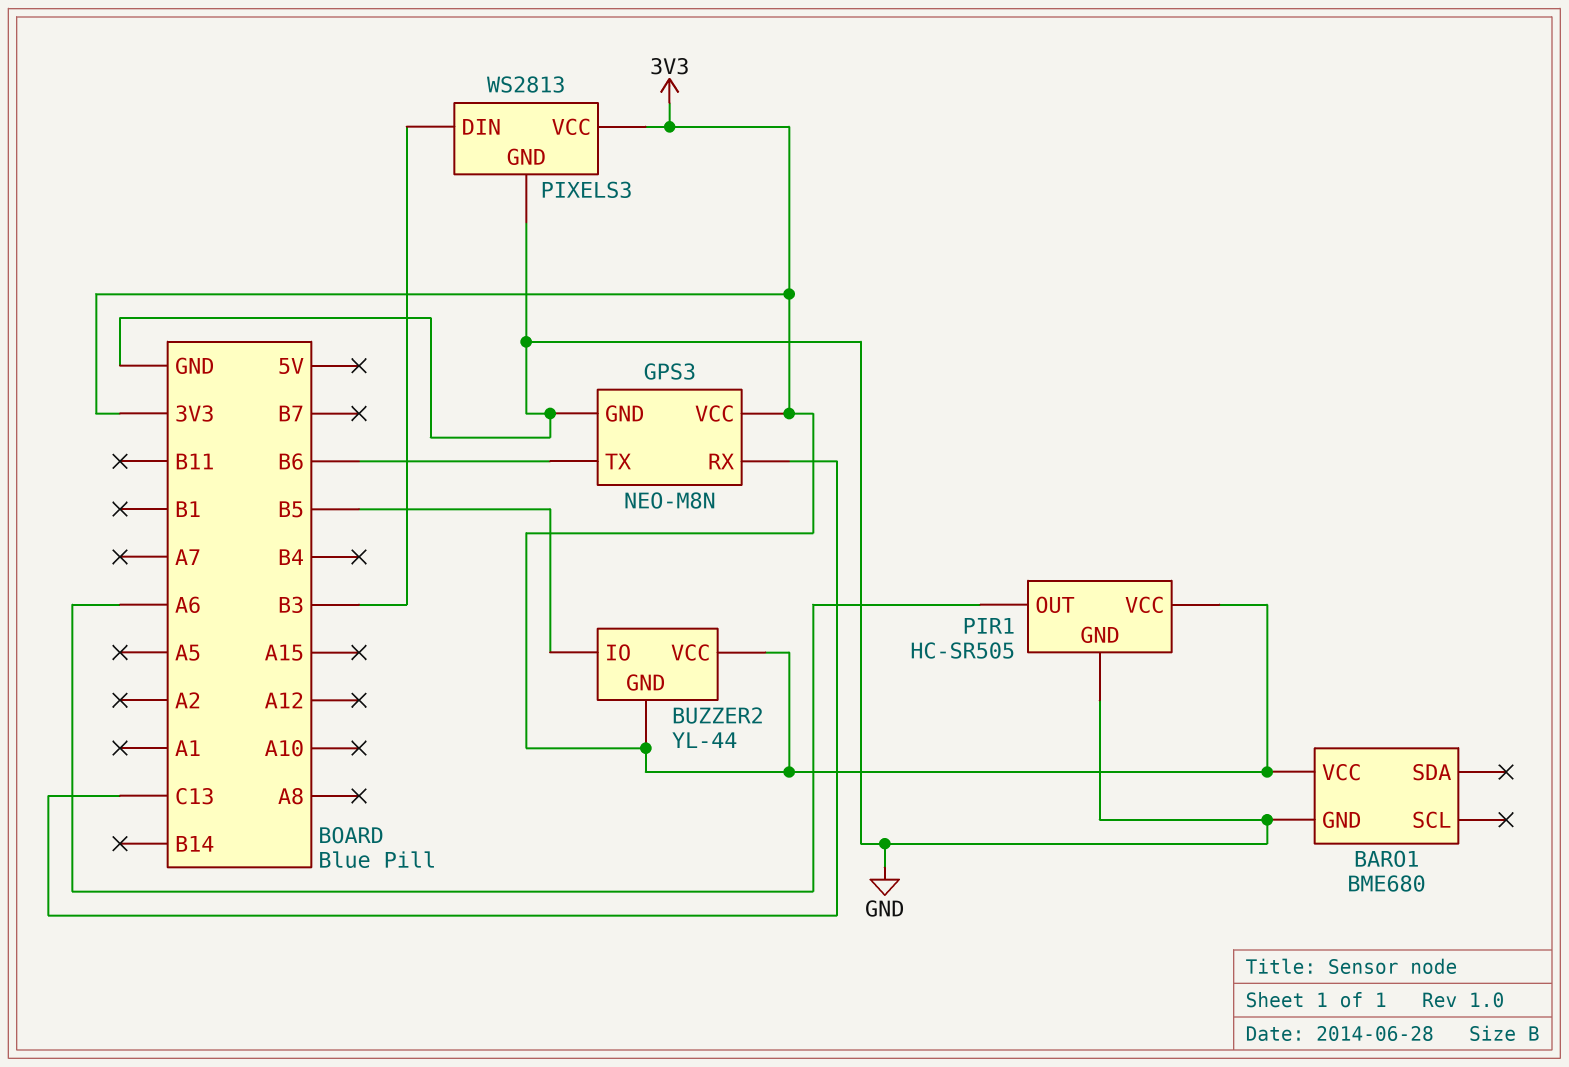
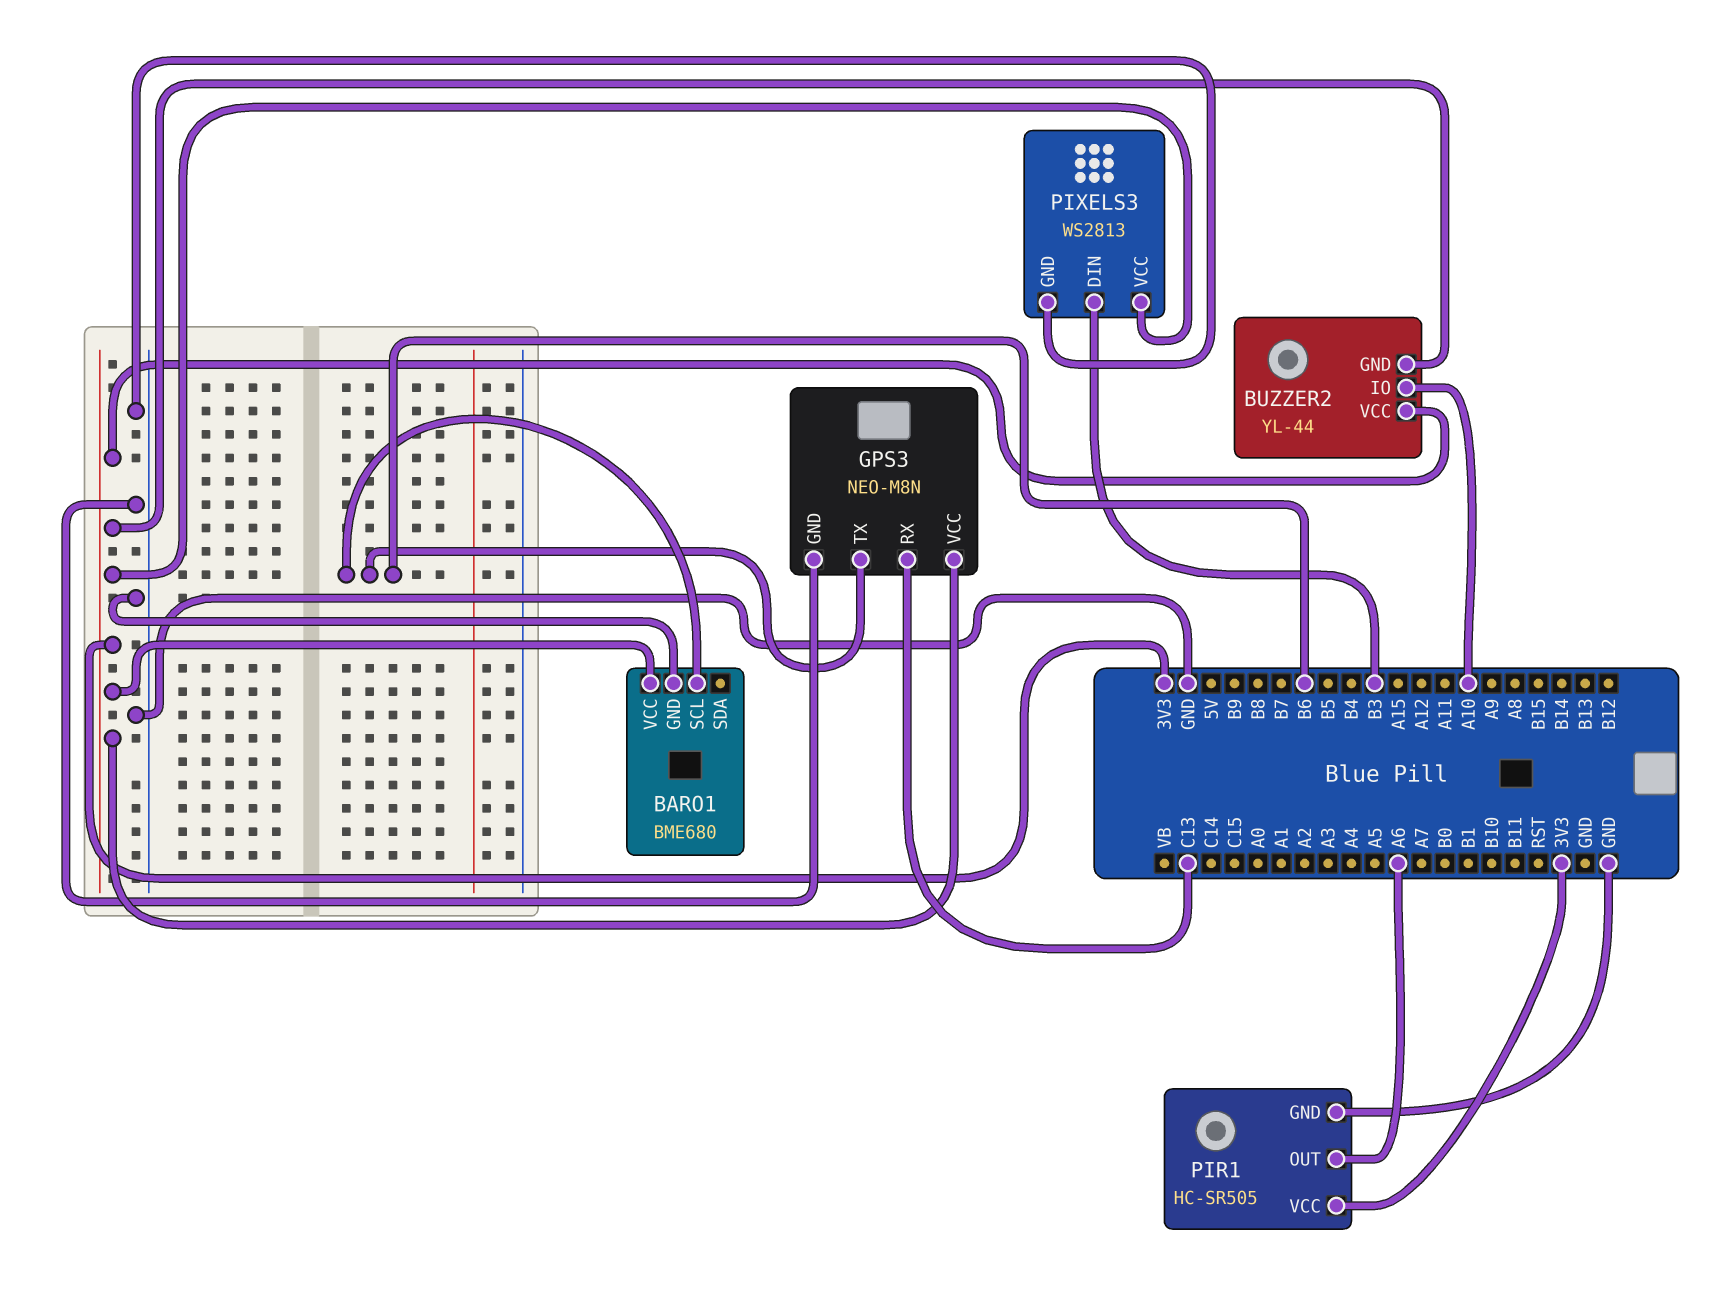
BARO1 pin SCL: none -> B6
BUZZER2 pin IO: B5 -> A10

